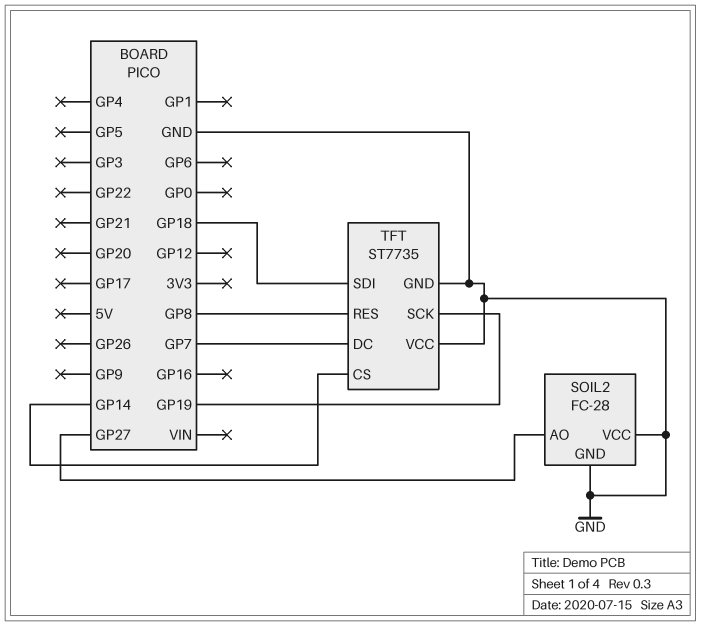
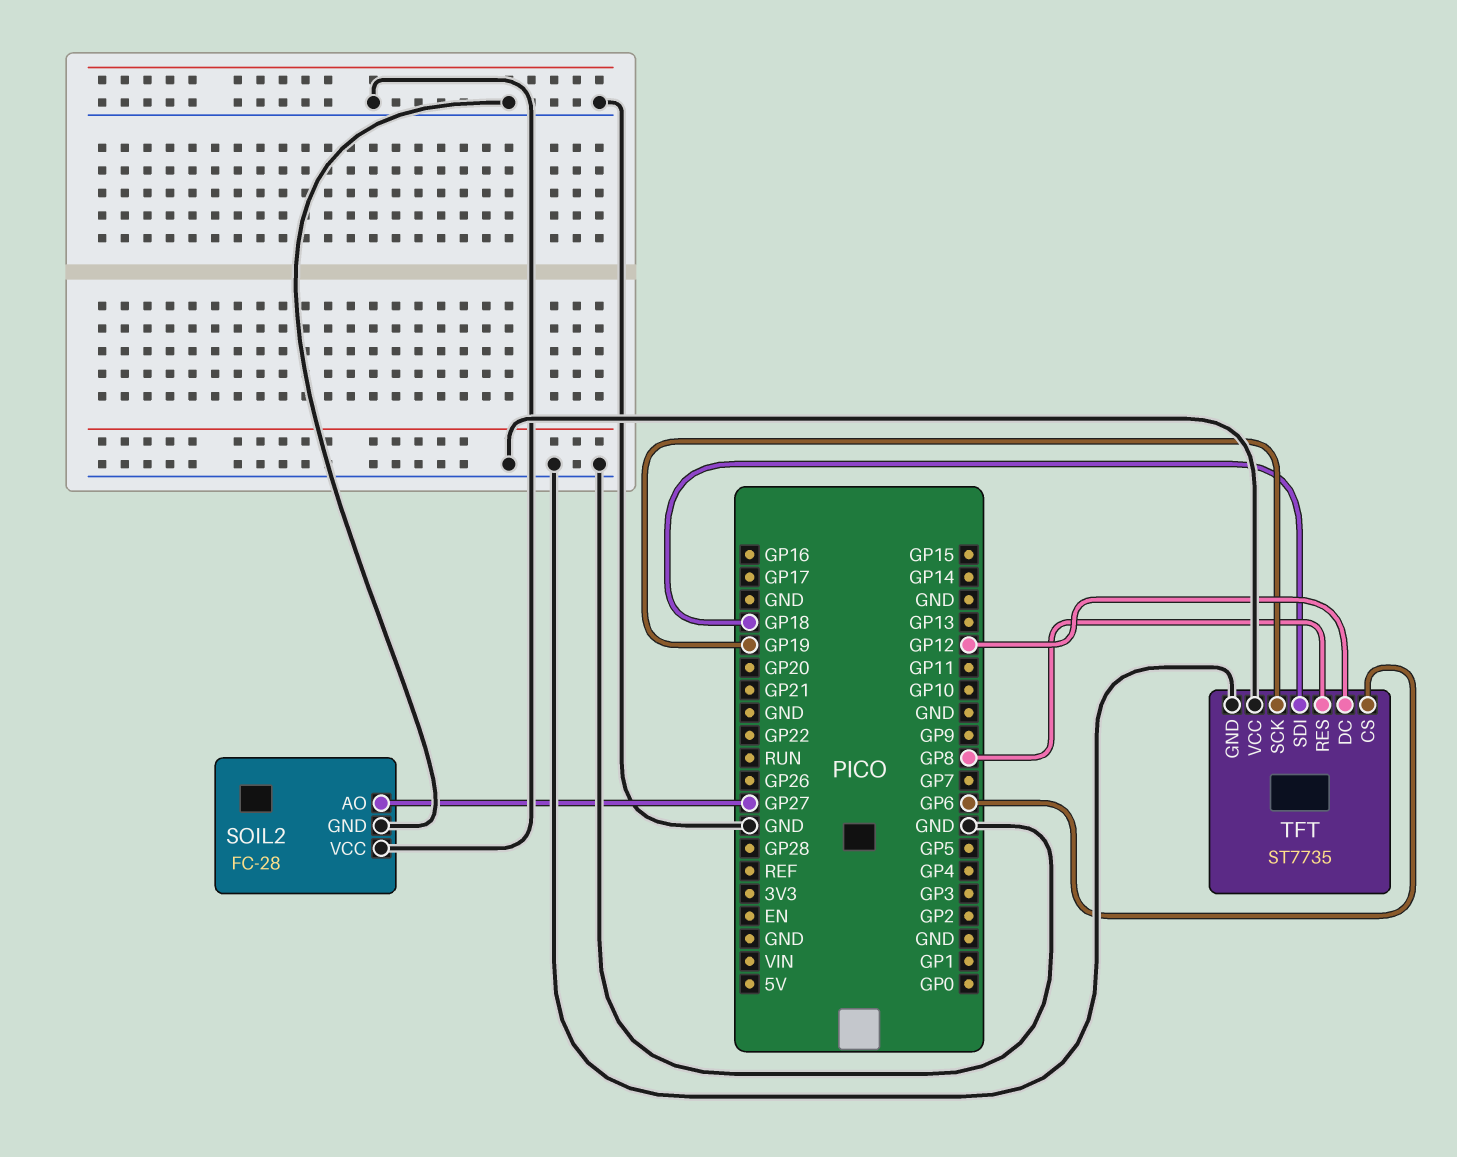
TFT pin CS: GP14 -> GP6
TFT pin DC: GP7 -> GP12

